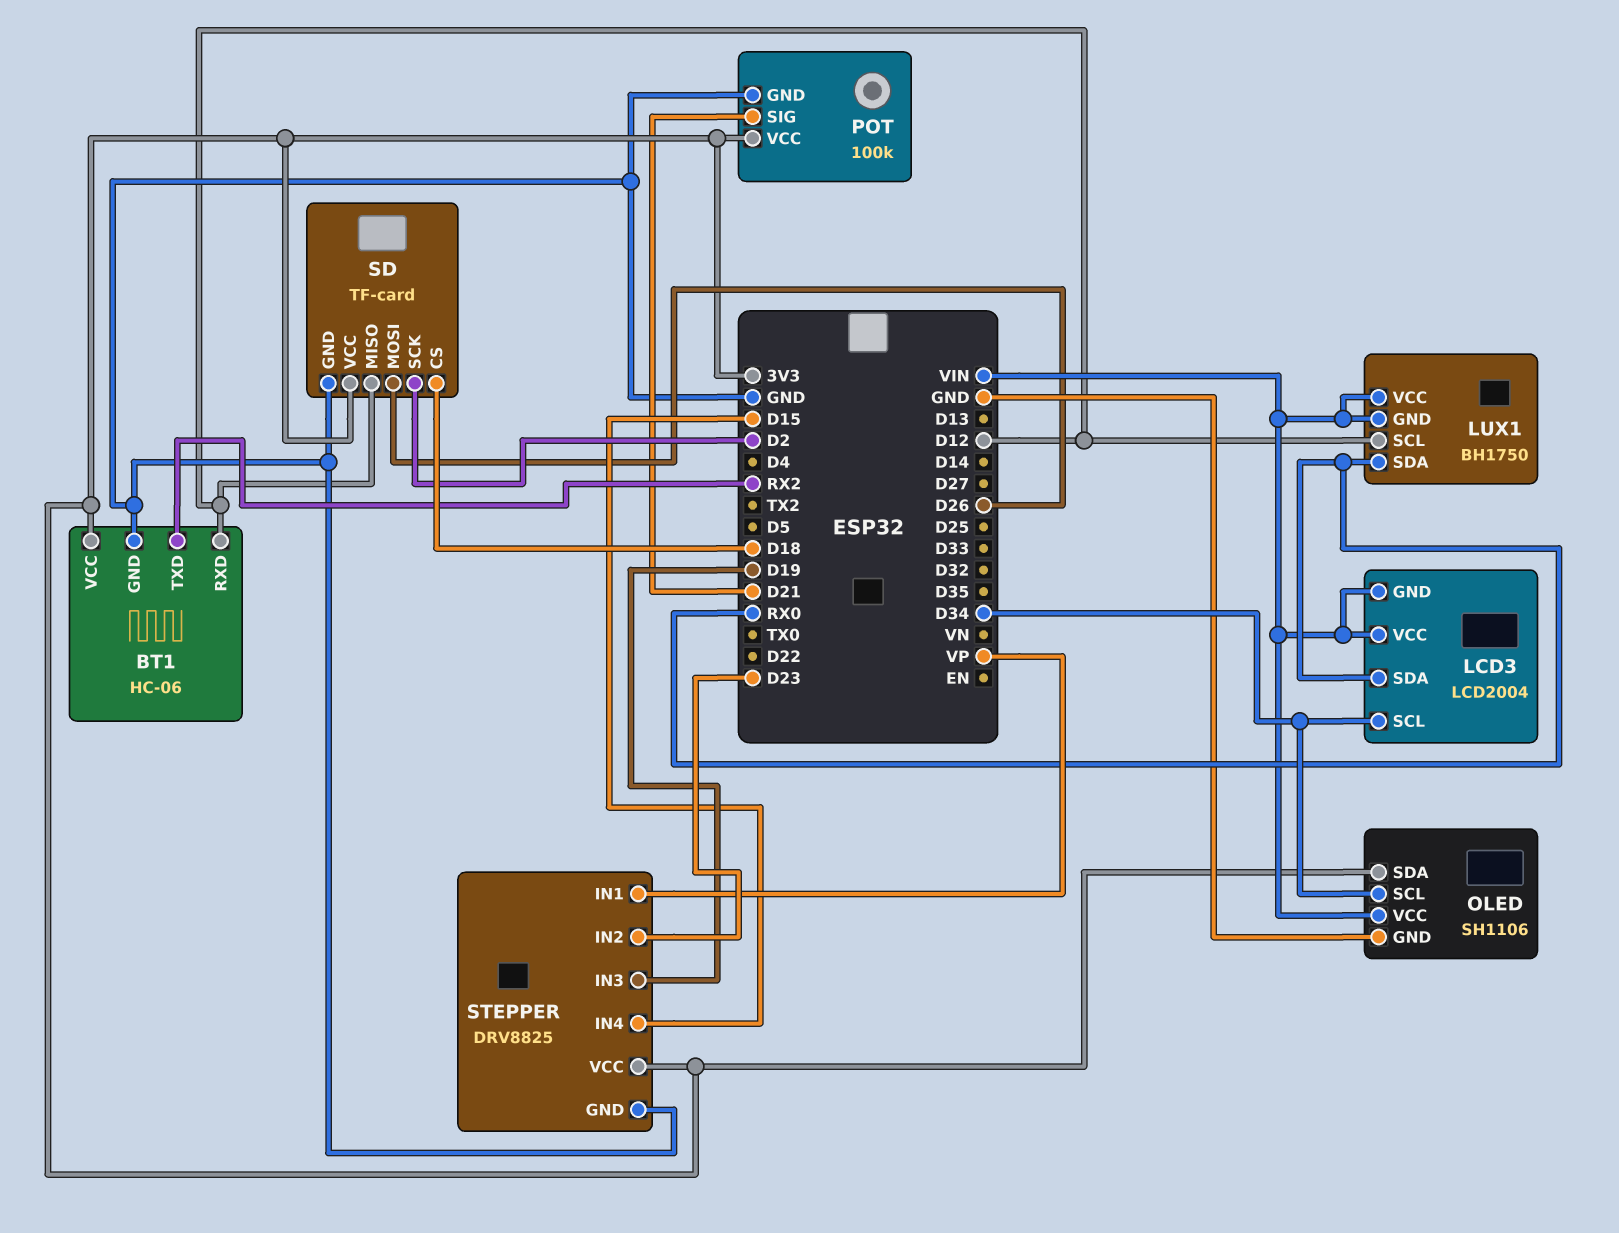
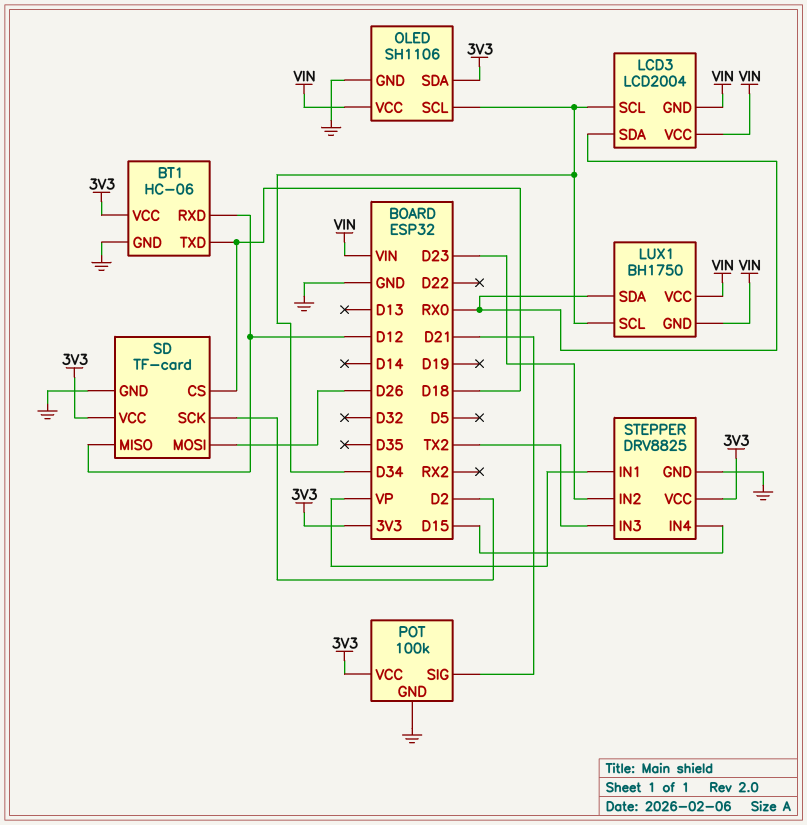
BT1 pin TXD: RX2 -> D18
LUX1 pin SCL: D12 -> D34
STEPPER pin IN3: D19 -> TX2

